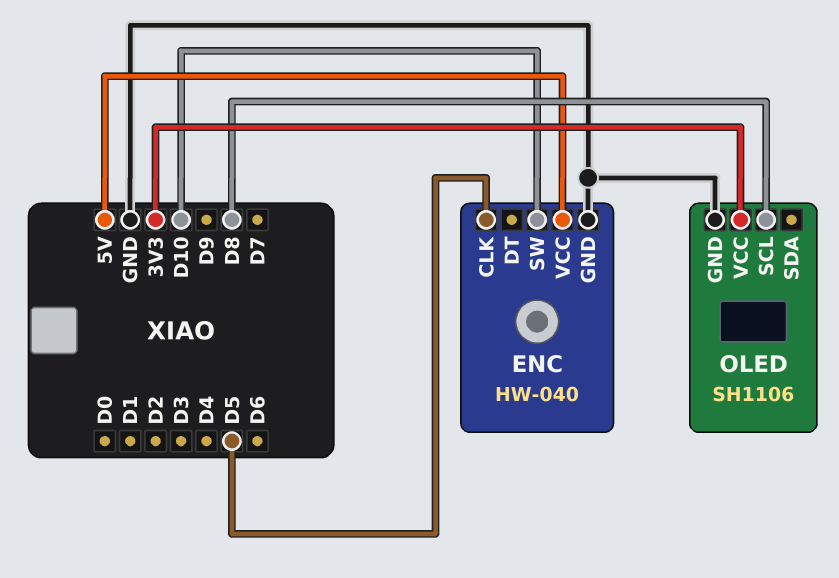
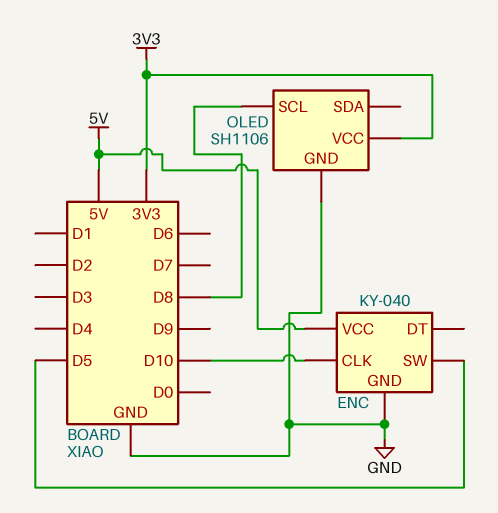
ENC: HW-040 -> KY-040
ENC pin CLK: D5 -> D10
ENC pin SW: D10 -> D5

